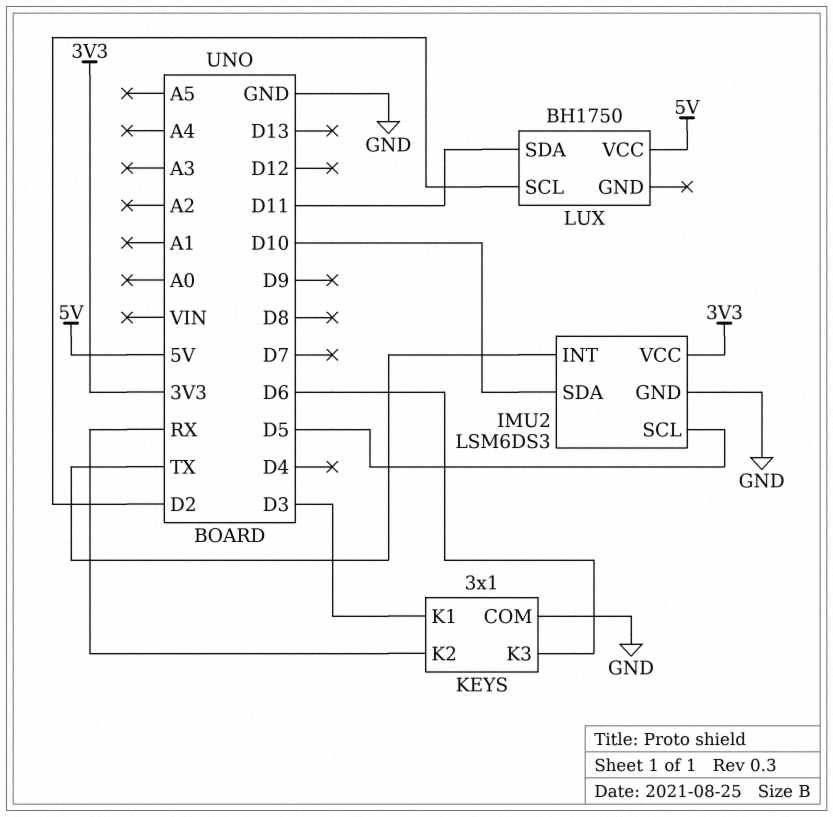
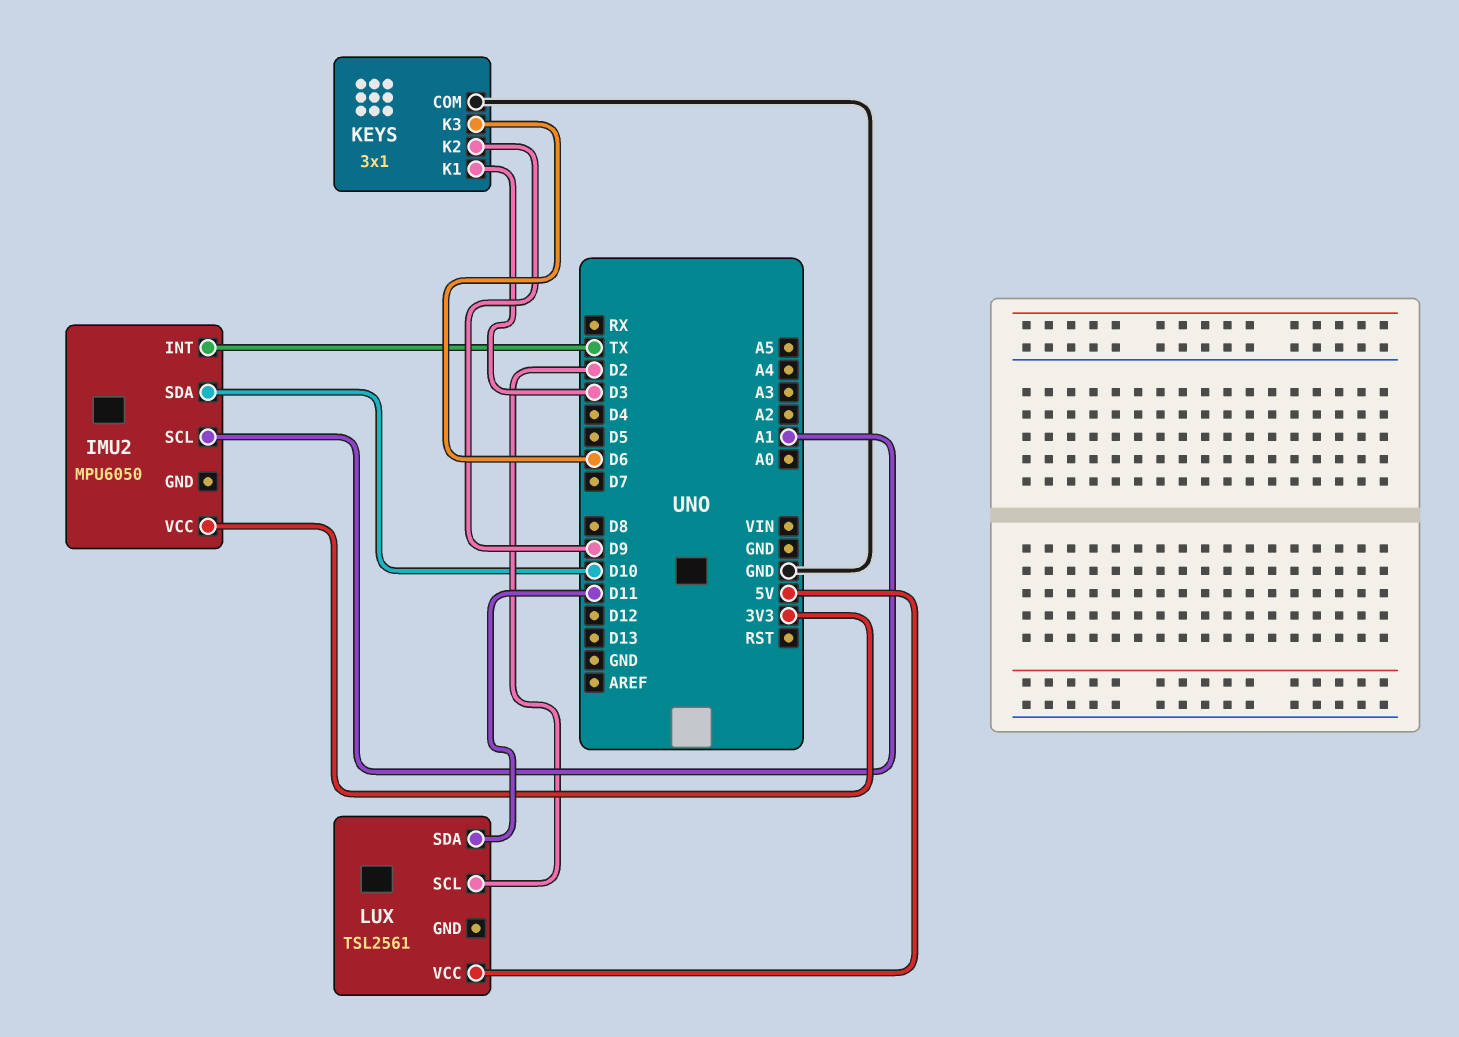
IMU2: LSM6DS3 -> MPU6050
IMU2 pin GND: GND -> none
IMU2 pin SCL: D5 -> A1
KEYS pin K2: RX -> D9
LUX: BH1750 -> TSL2561

